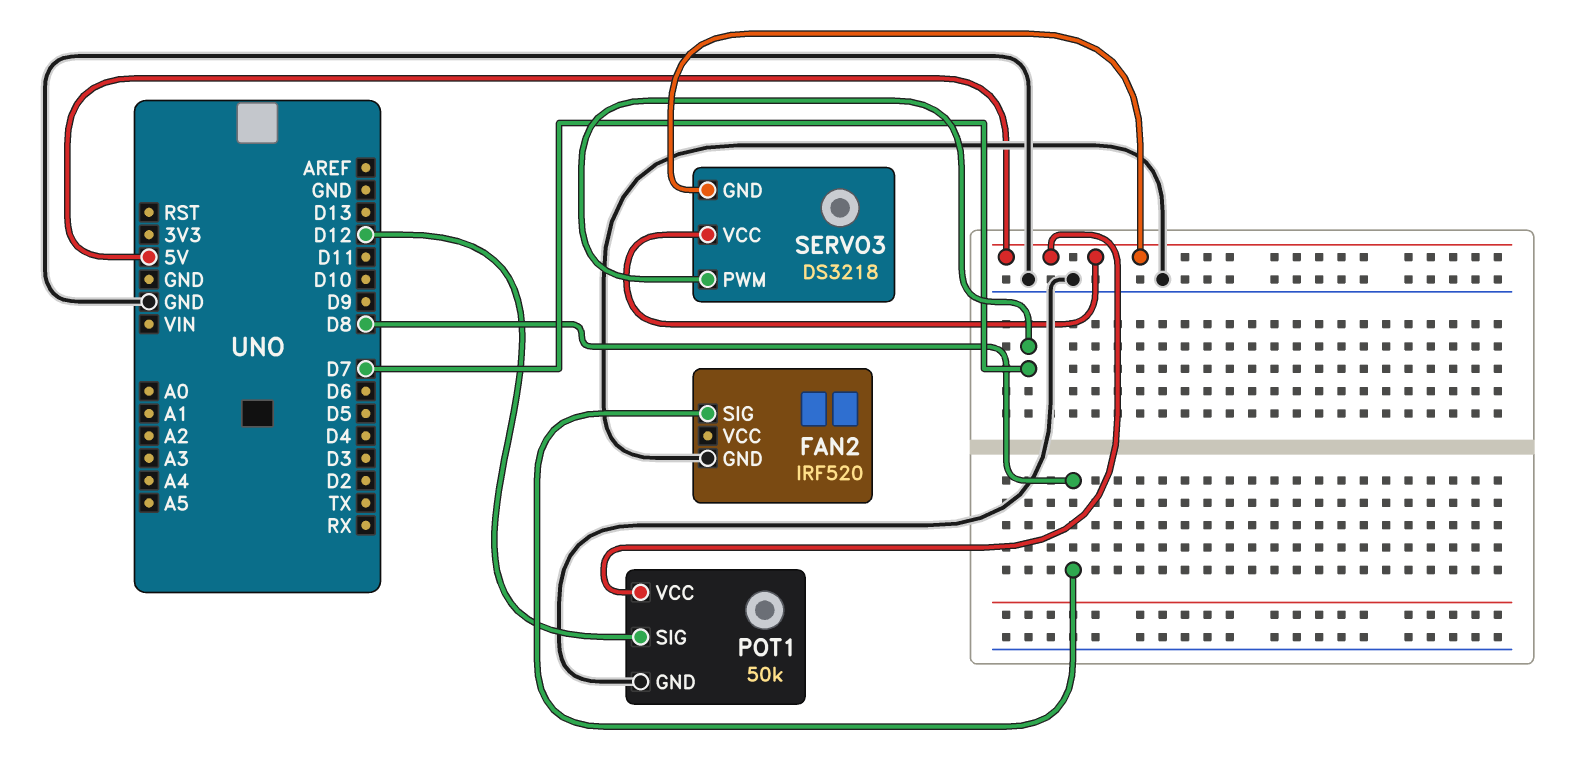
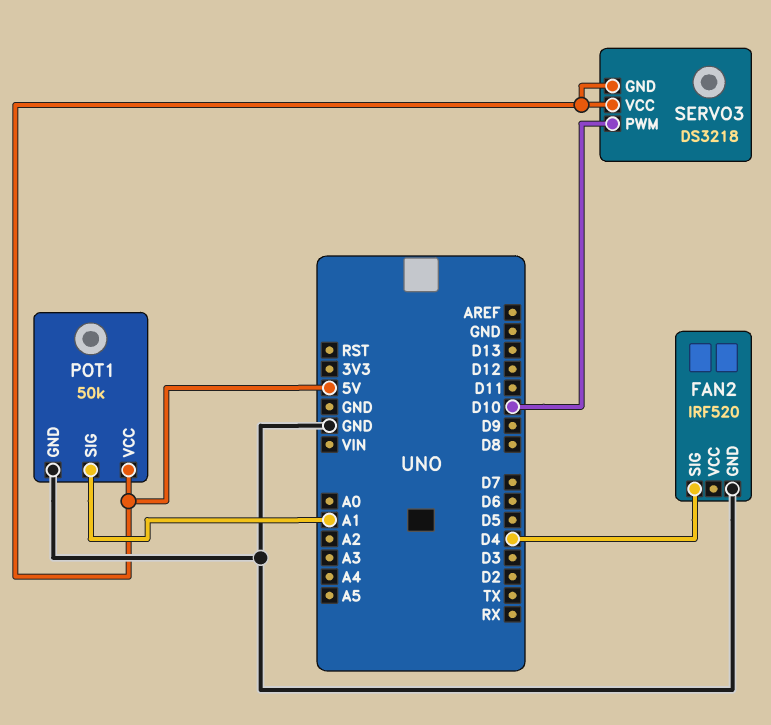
FAN2 pin SIG: D8 -> D4
POT1 pin SIG: D12 -> A1
SERVO3 pin PWM: D7 -> D10

